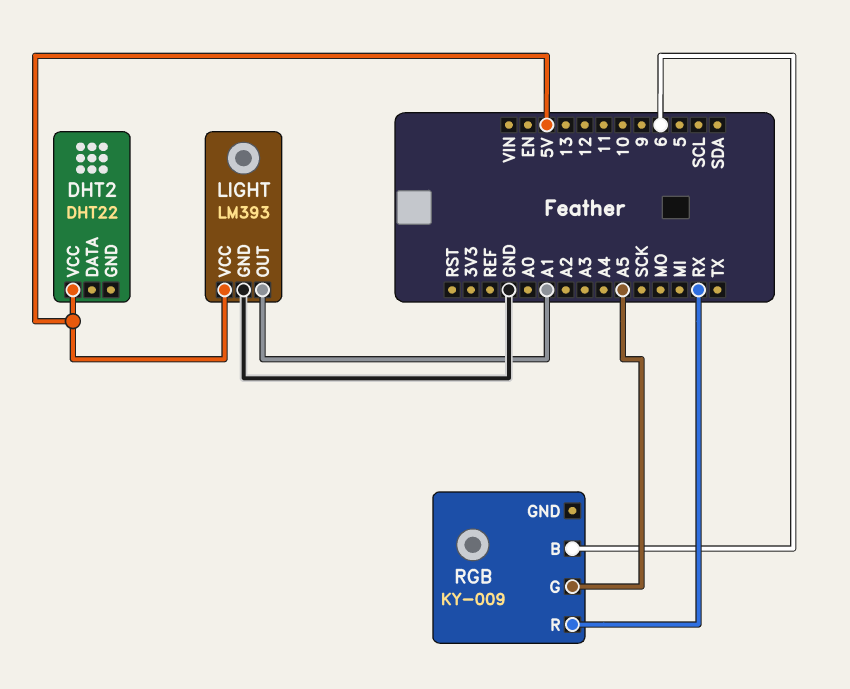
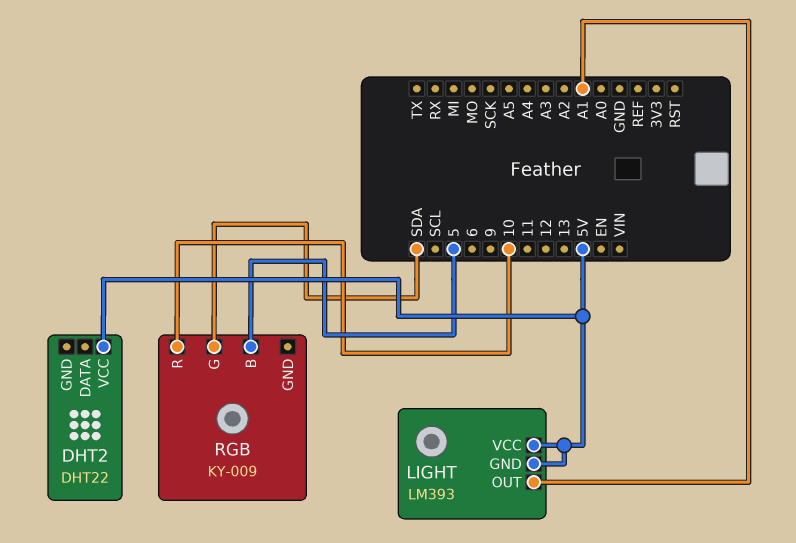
LIGHT pin GND: GND -> 5V
RGB pin B: 6 -> 5
RGB pin G: A5 -> SDA
RGB pin R: RX -> 10

